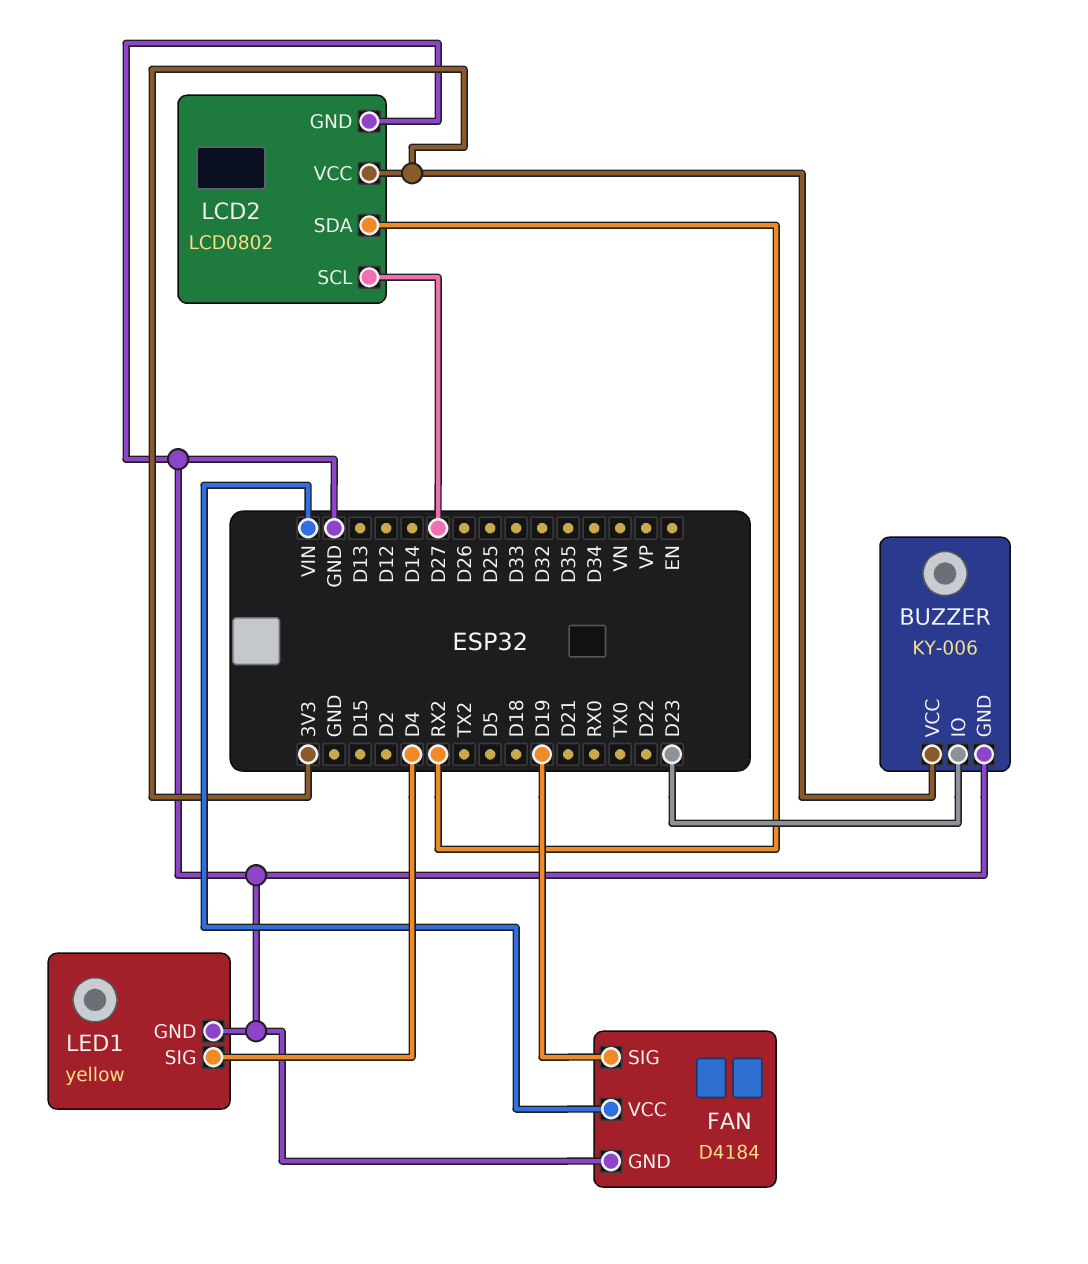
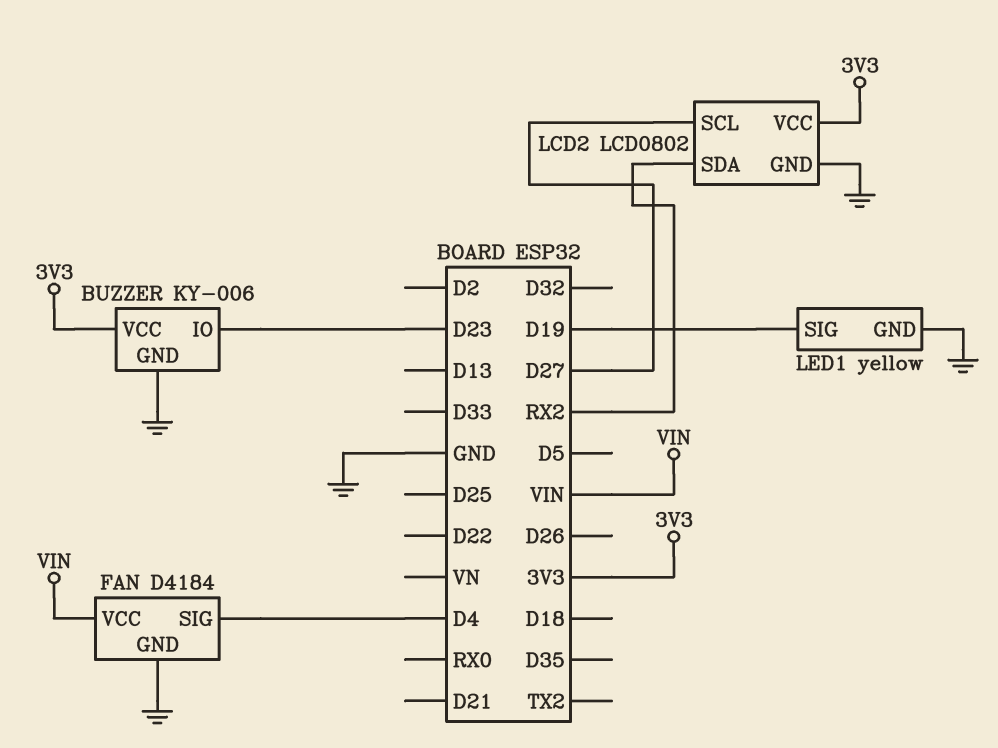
FAN pin SIG: D19 -> D4
LED1 pin SIG: D4 -> D19

